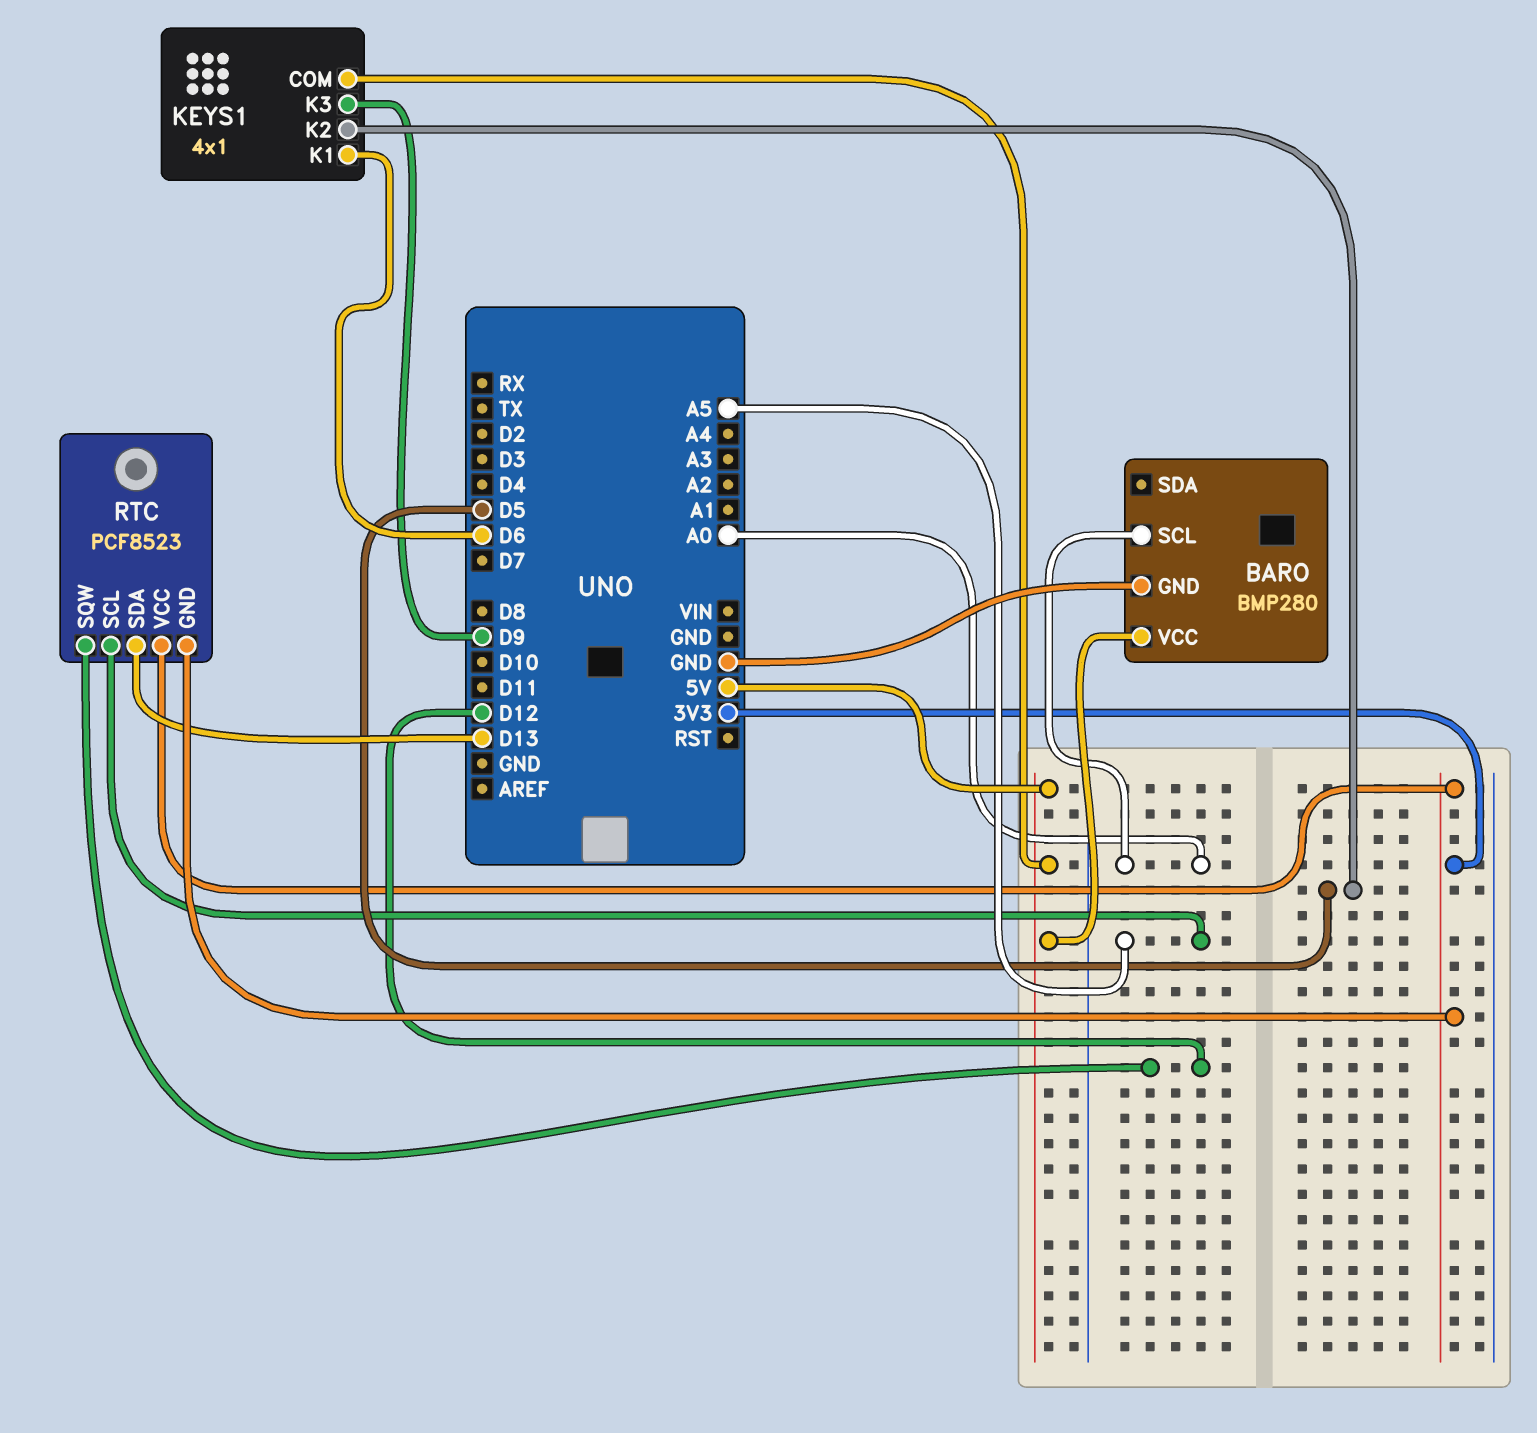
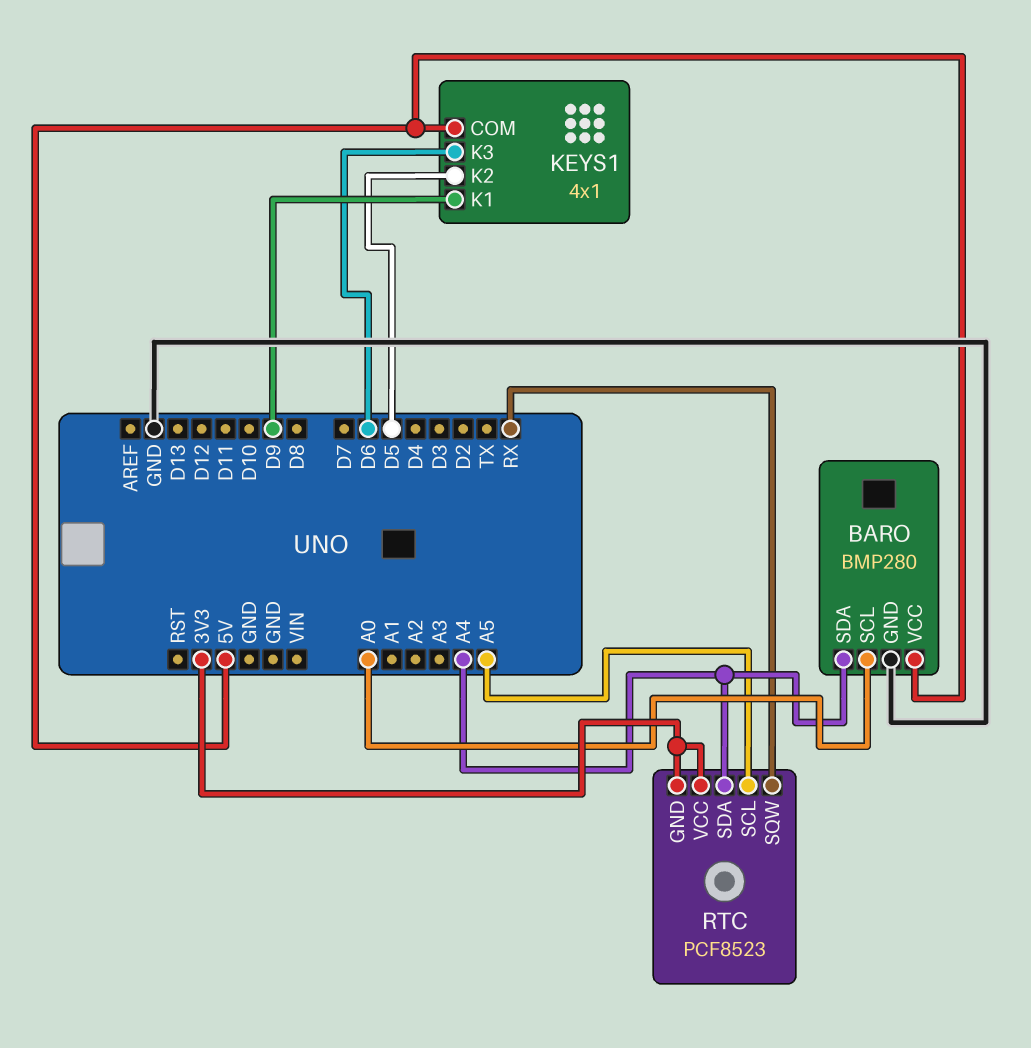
BARO pin SDA: none -> A4
KEYS1 pin K1: D6 -> D9
KEYS1 pin K3: D9 -> D6
RTC pin SDA: D13 -> A4
RTC pin SQW: D12 -> RX

